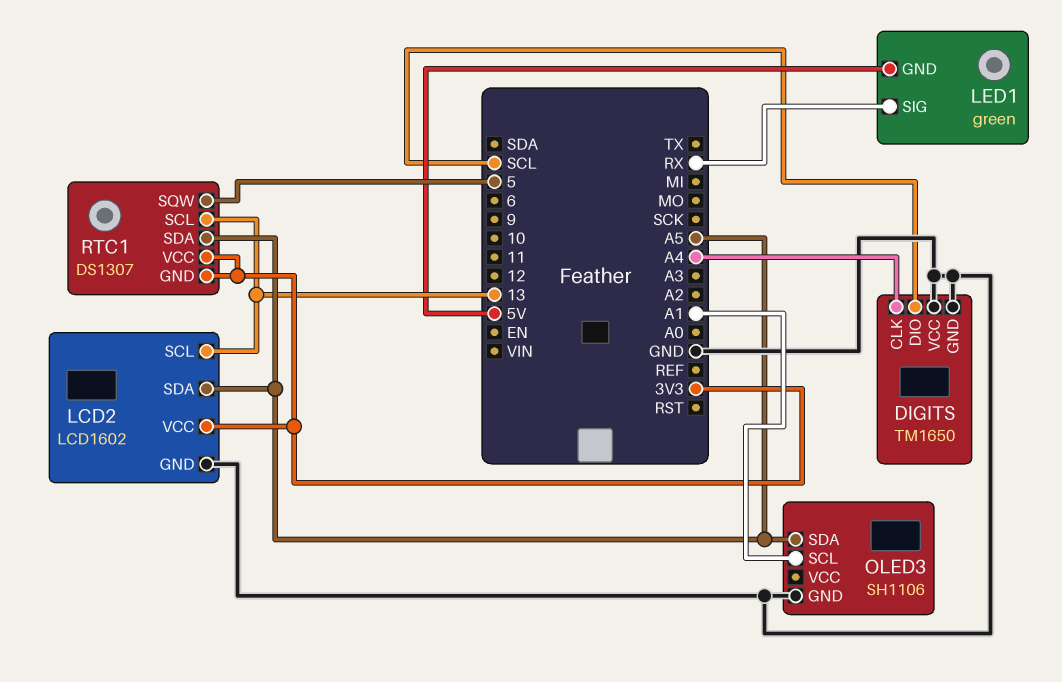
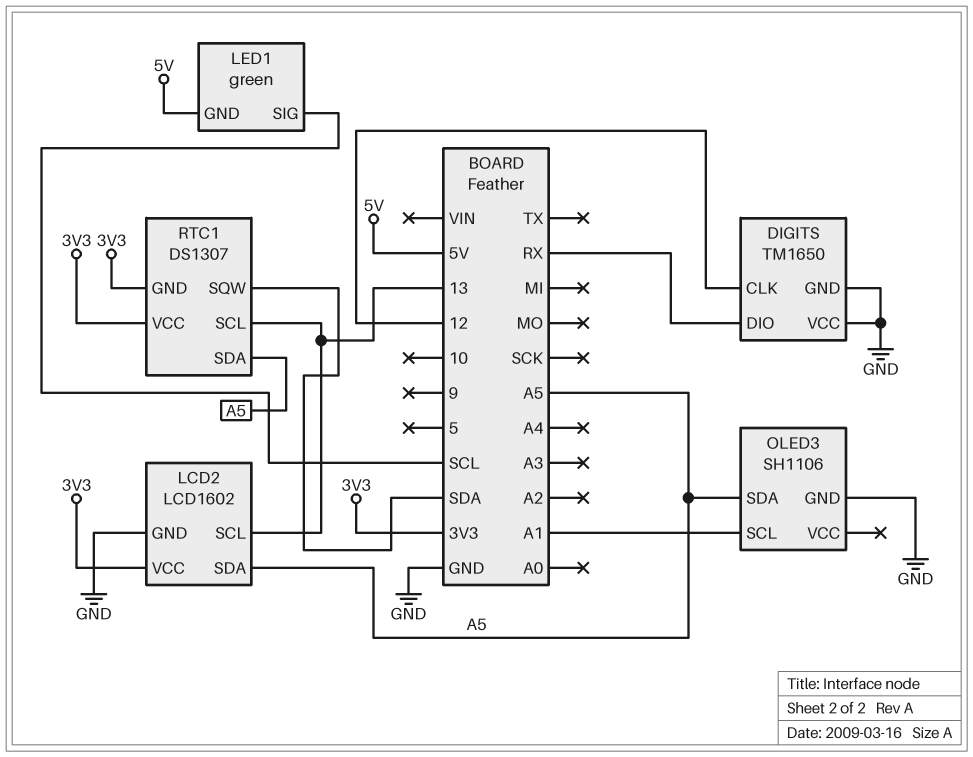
DIGITS pin CLK: A4 -> 12
DIGITS pin DIO: SCL -> RX
LED1 pin SIG: RX -> SCL
RTC1 pin SQW: 5 -> SDA

